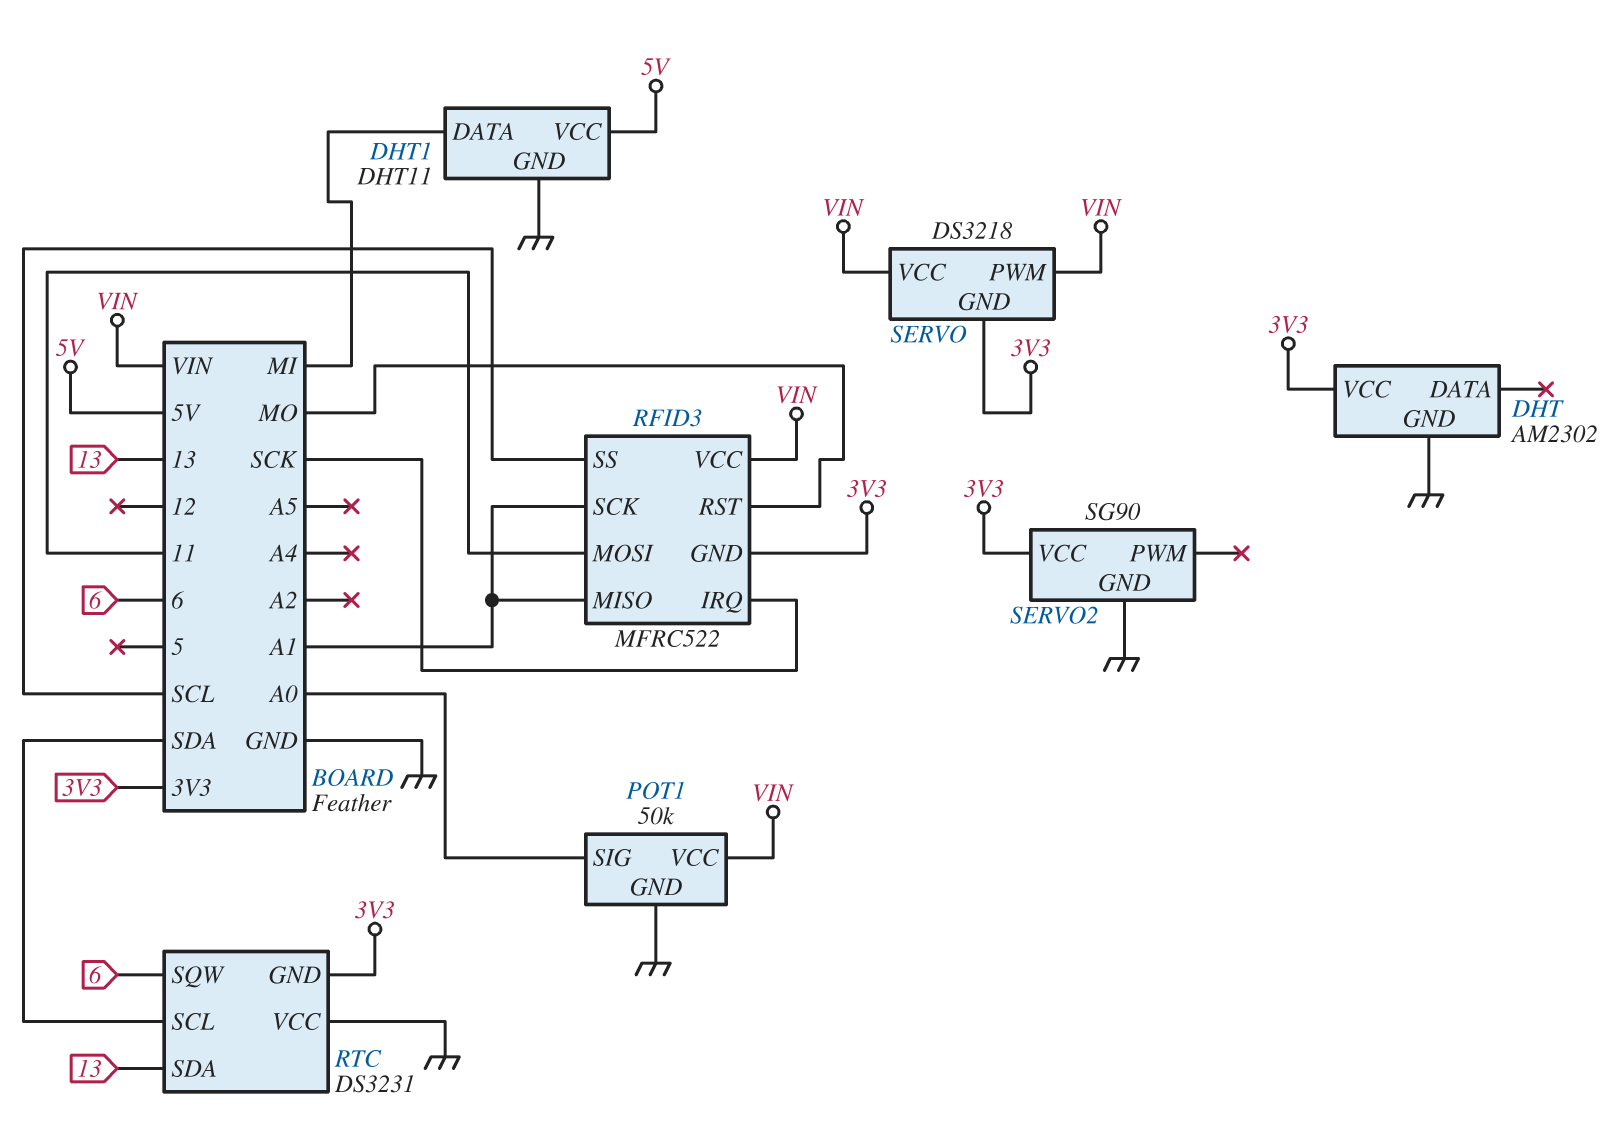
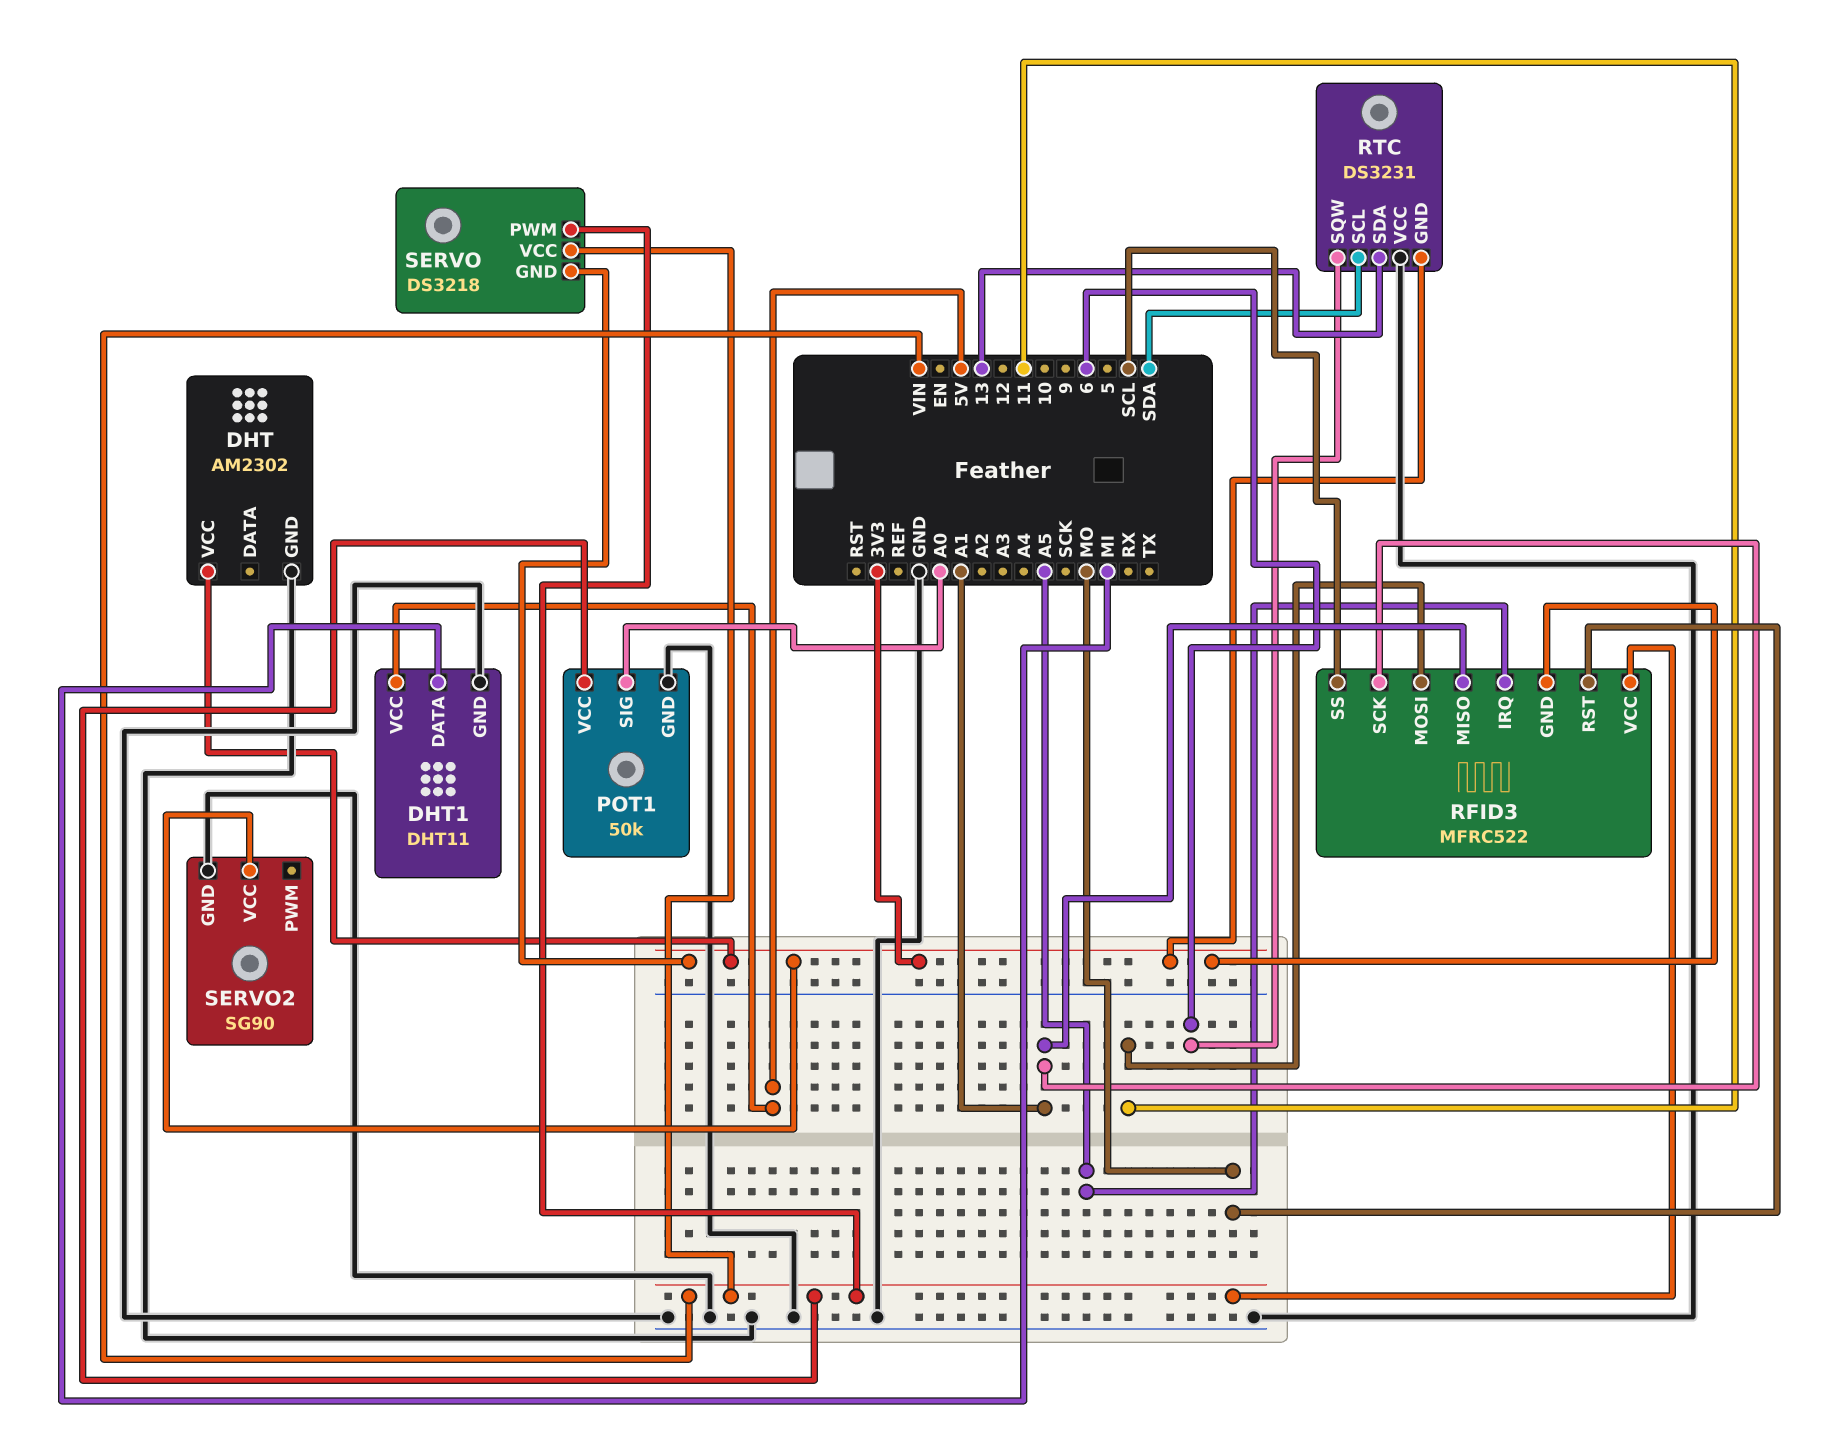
RFID3 pin IRQ: SCK -> A5

